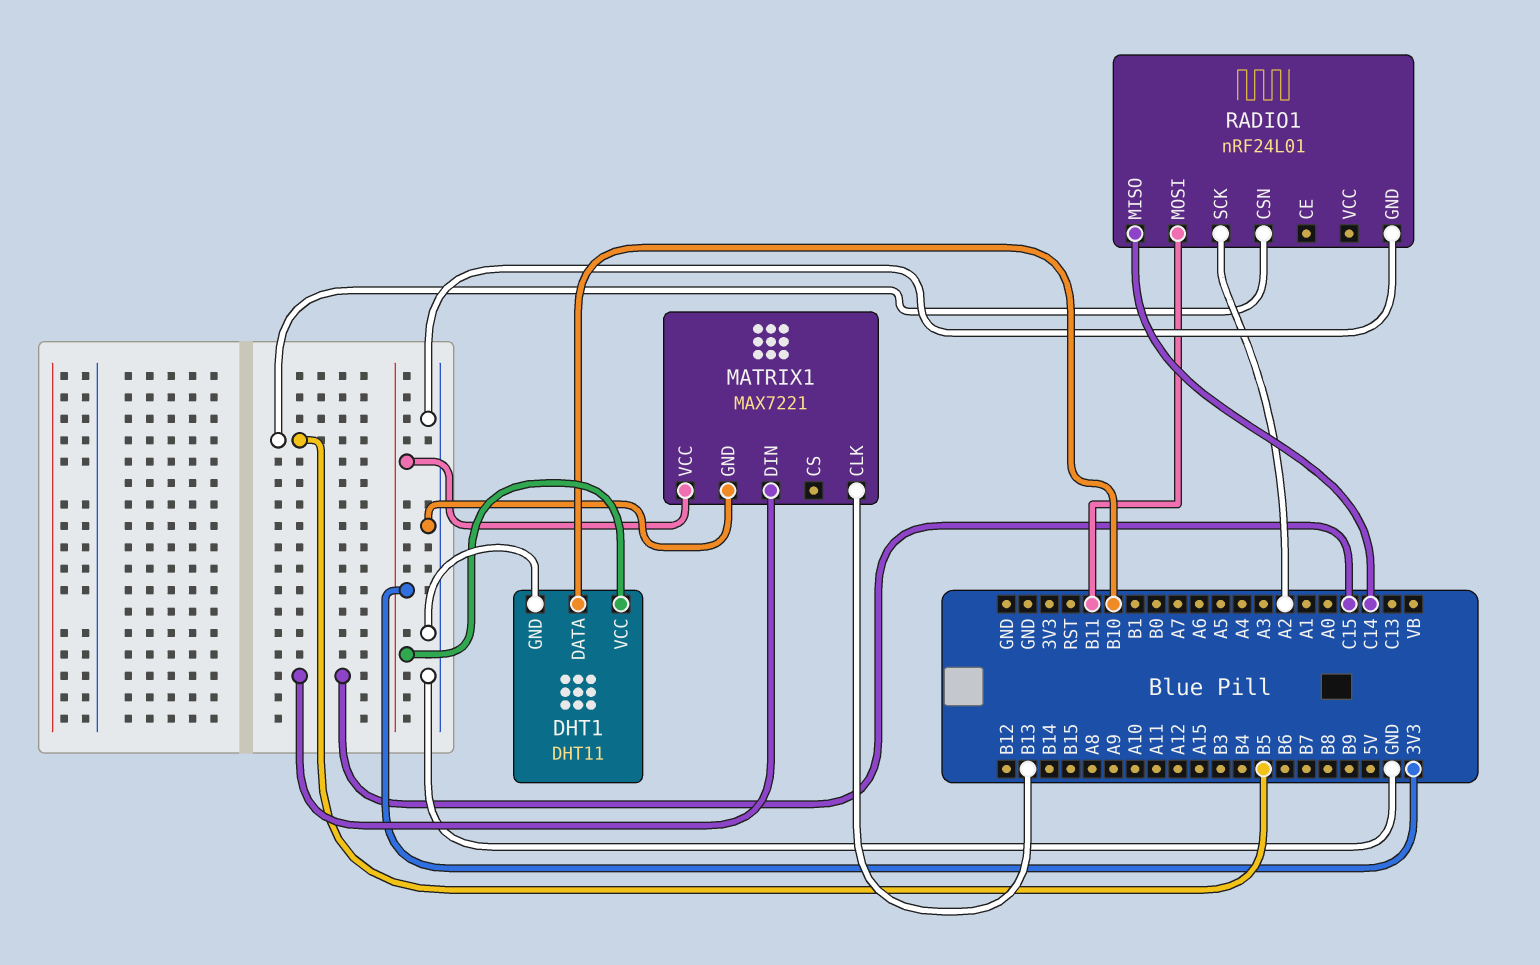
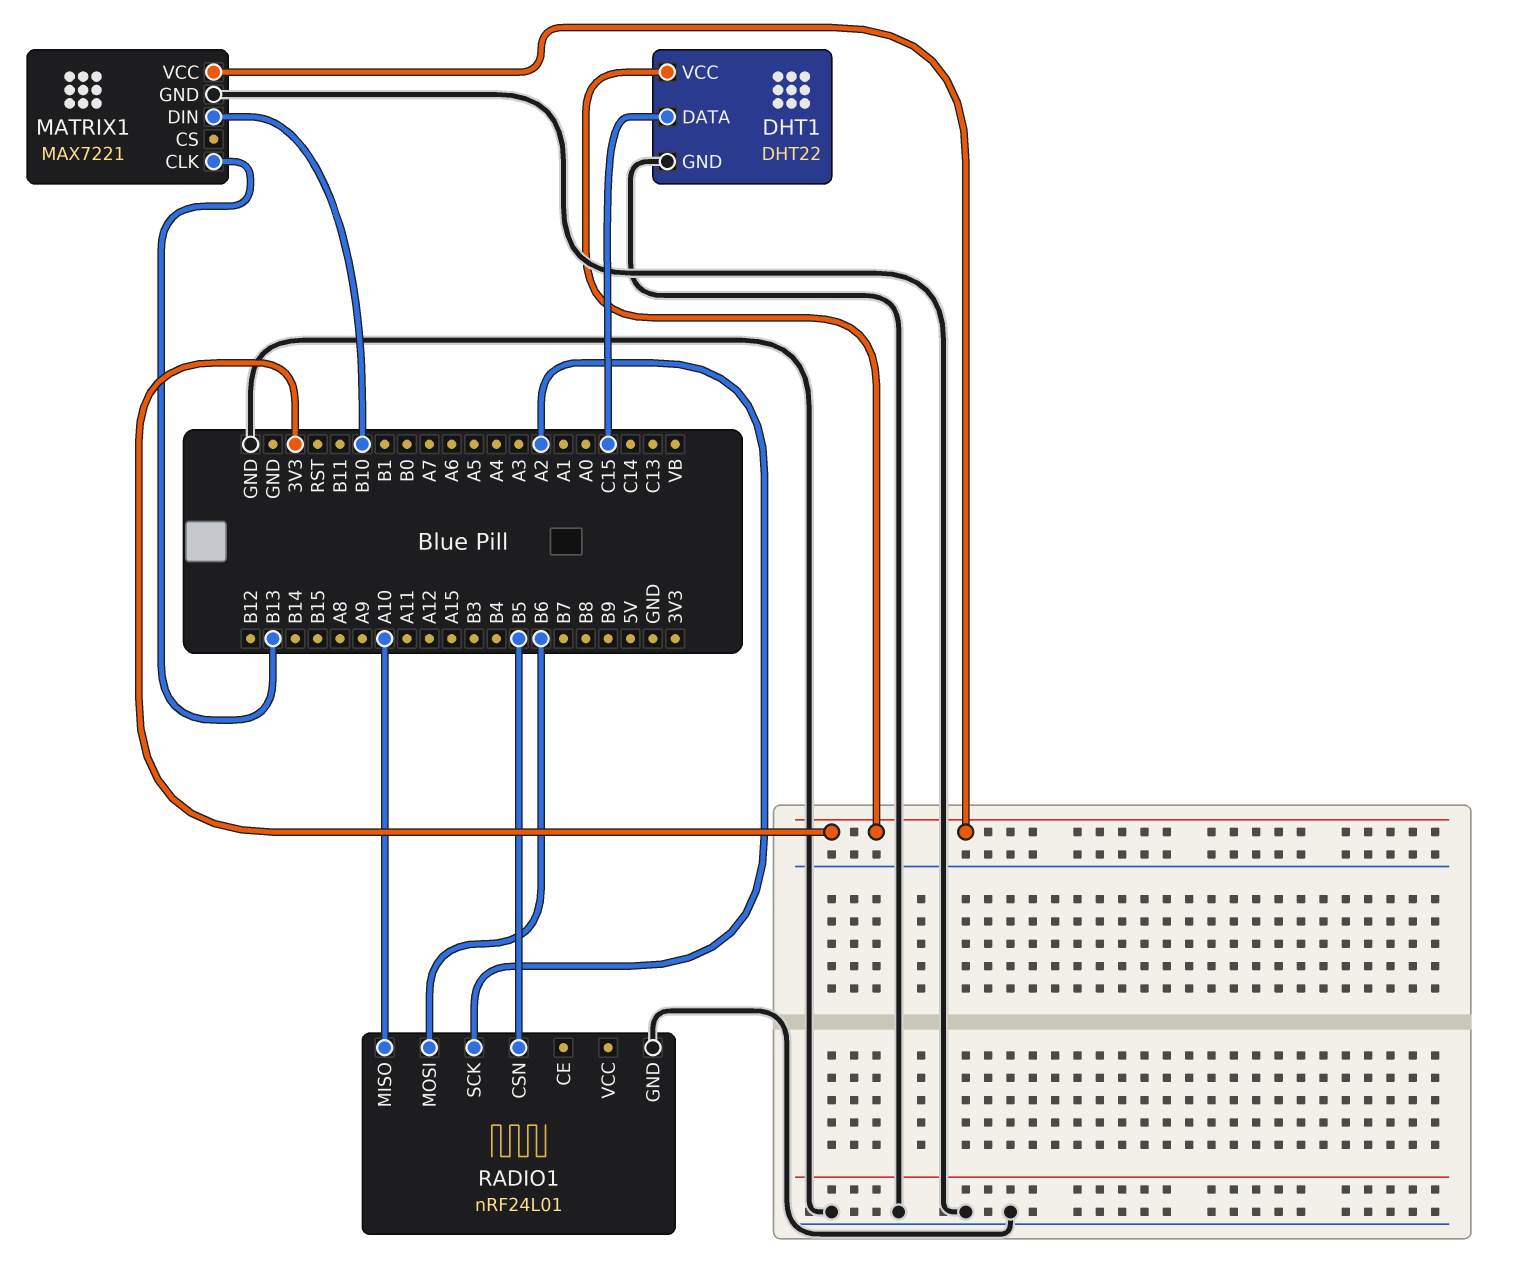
DHT1: DHT11 -> DHT22
DHT1 pin DATA: B10 -> C15
MATRIX1 pin DIN: C15 -> B10
RADIO1 pin MISO: C14 -> A10
RADIO1 pin MOSI: B11 -> B6

